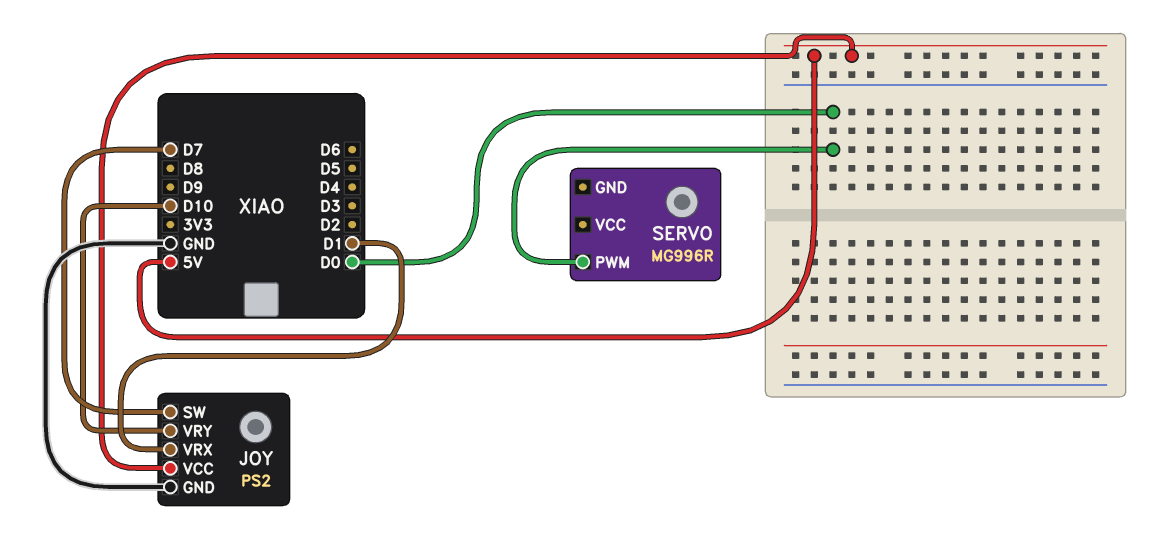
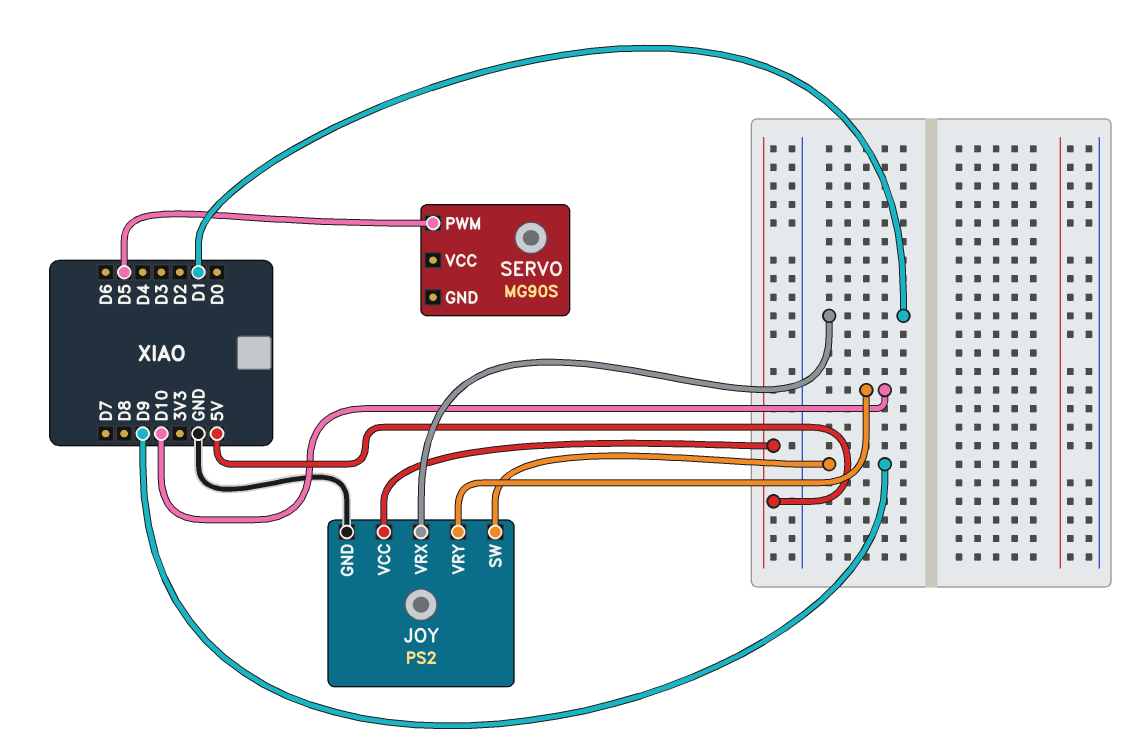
JOY pin SW: D7 -> D9
SERVO: MG996R -> MG90S
SERVO pin PWM: D0 -> D5

